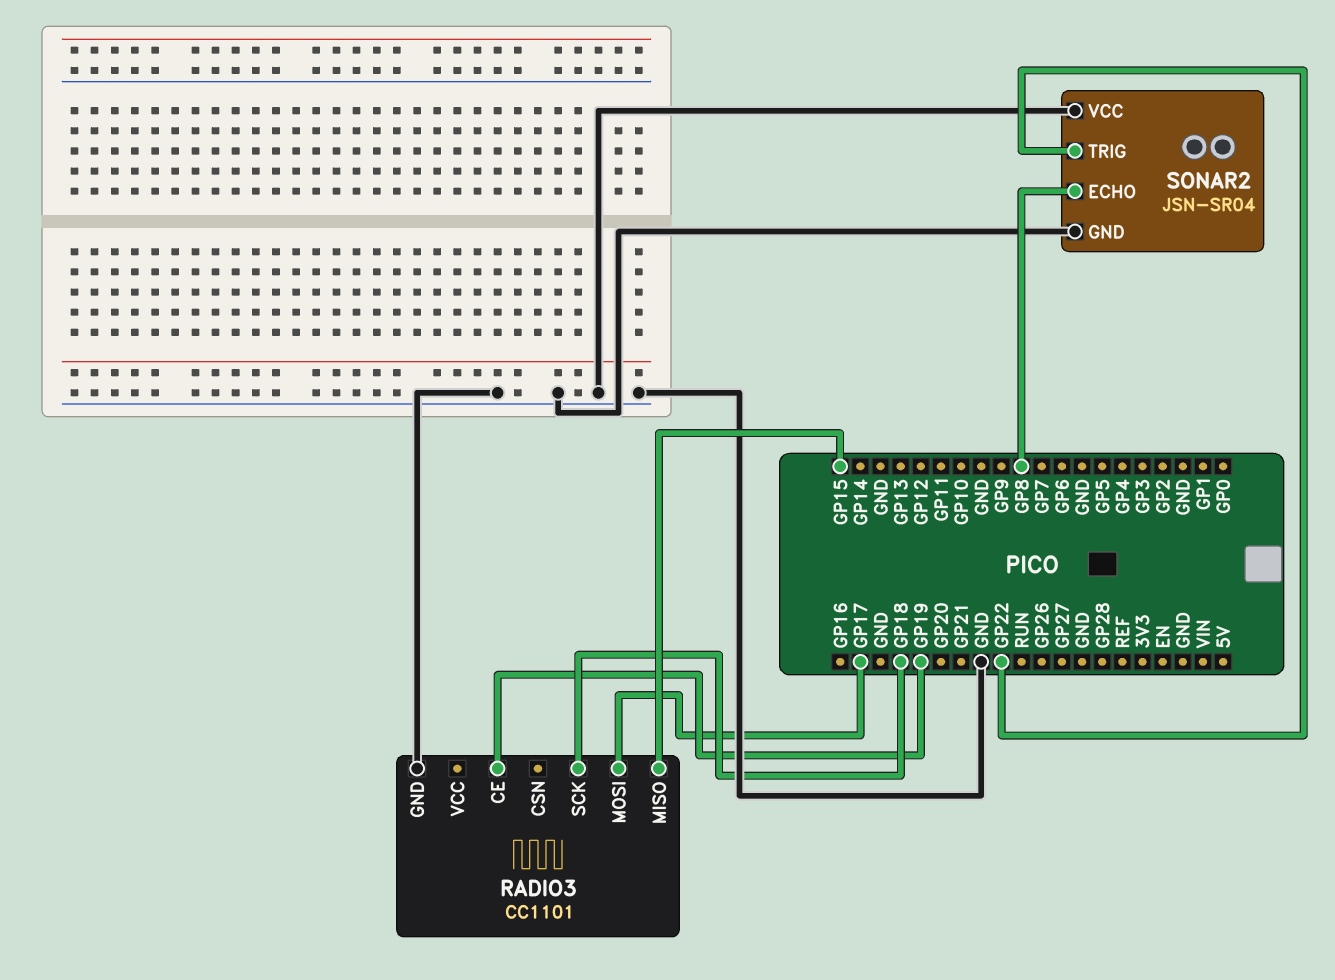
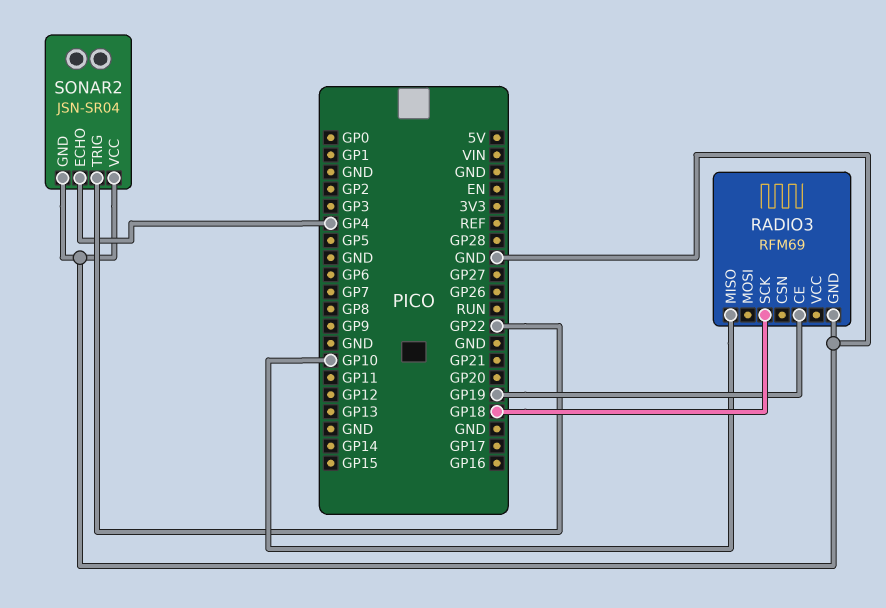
RADIO3: CC1101 -> RFM69
RADIO3 pin MISO: GP15 -> GP10
RADIO3 pin MOSI: GP17 -> none
SONAR2 pin ECHO: GP8 -> GP4

